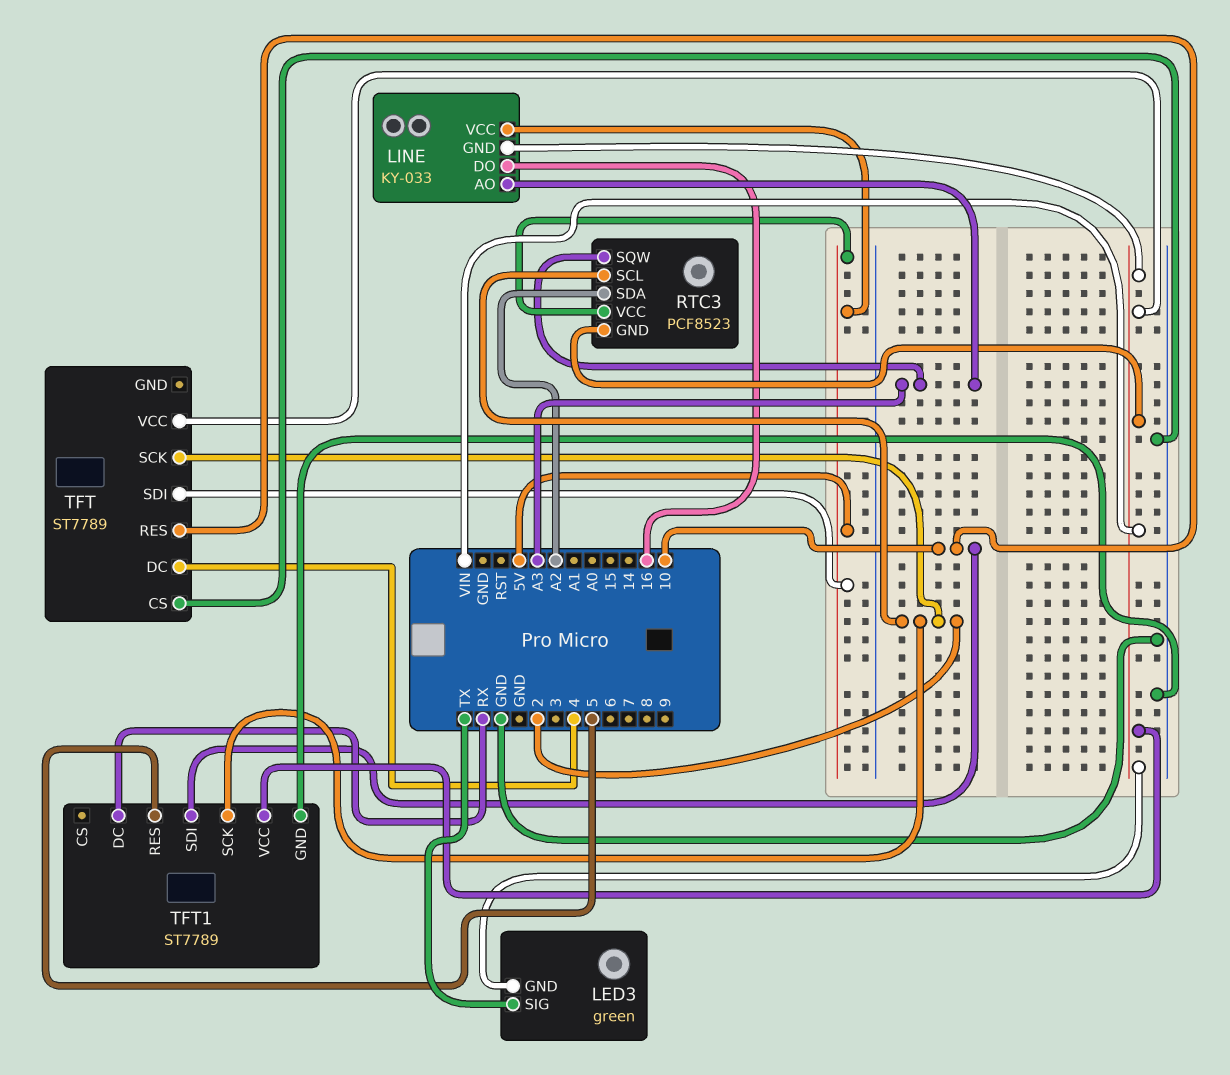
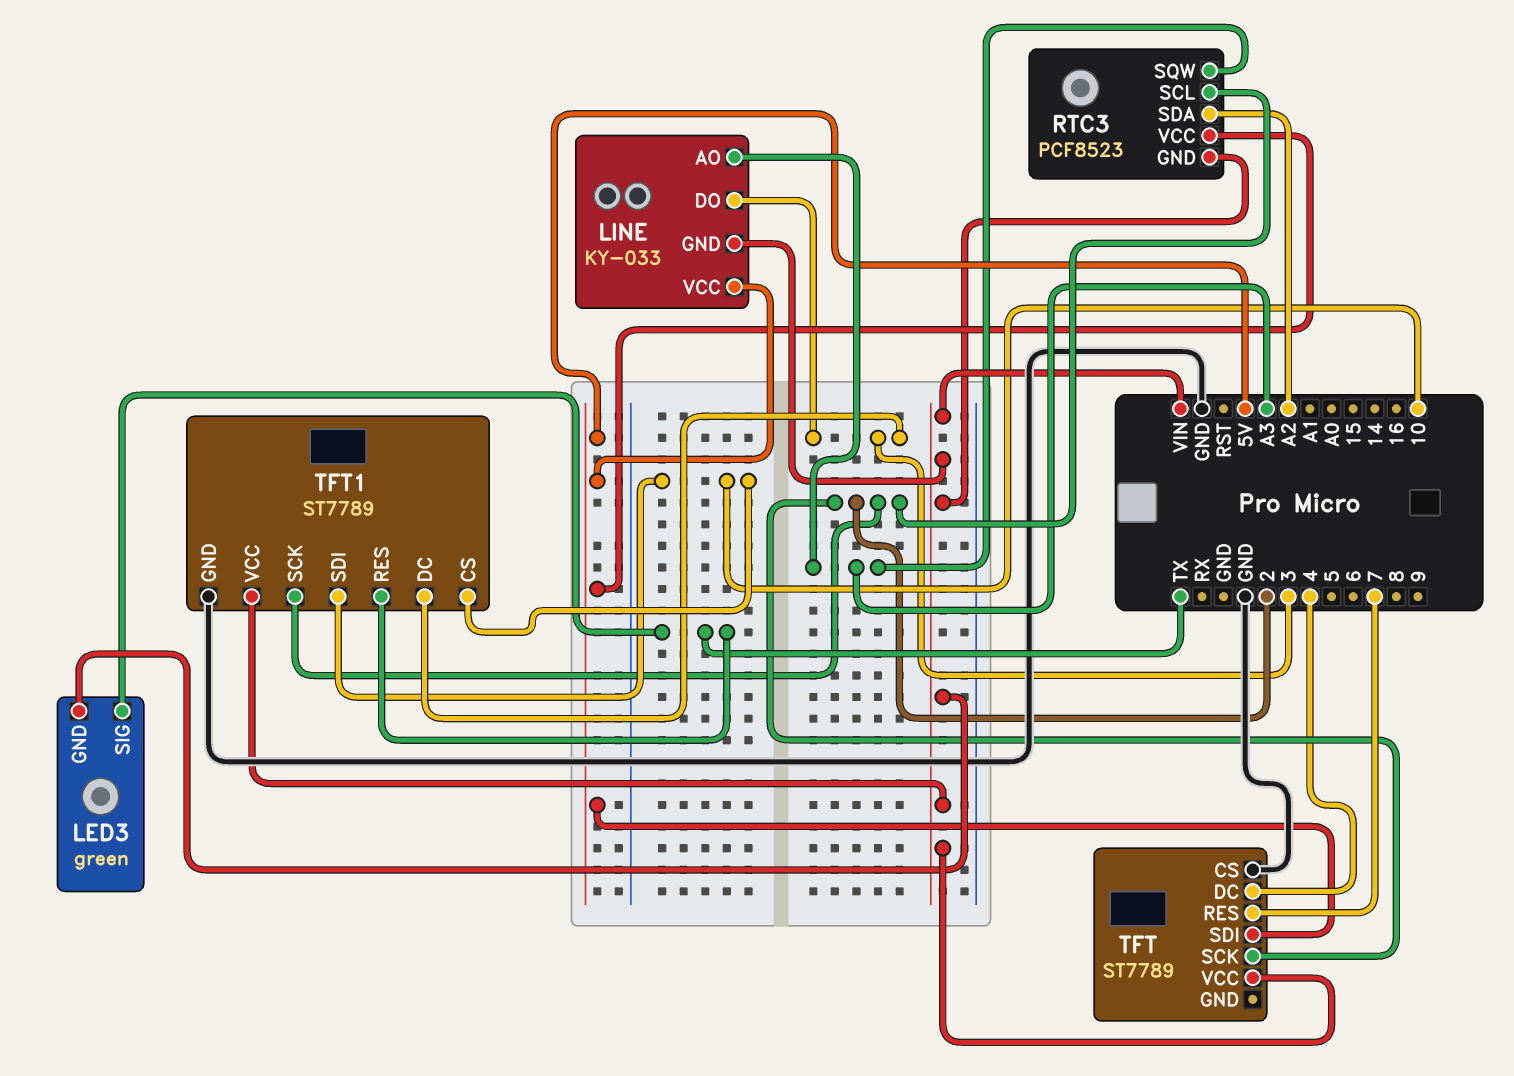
LINE pin DO: 16 -> 3
TFT pin RES: 10 -> 7
TFT1 pin CS: none -> 10
TFT1 pin DC: RX -> 3
TFT1 pin RES: 5 -> TX

